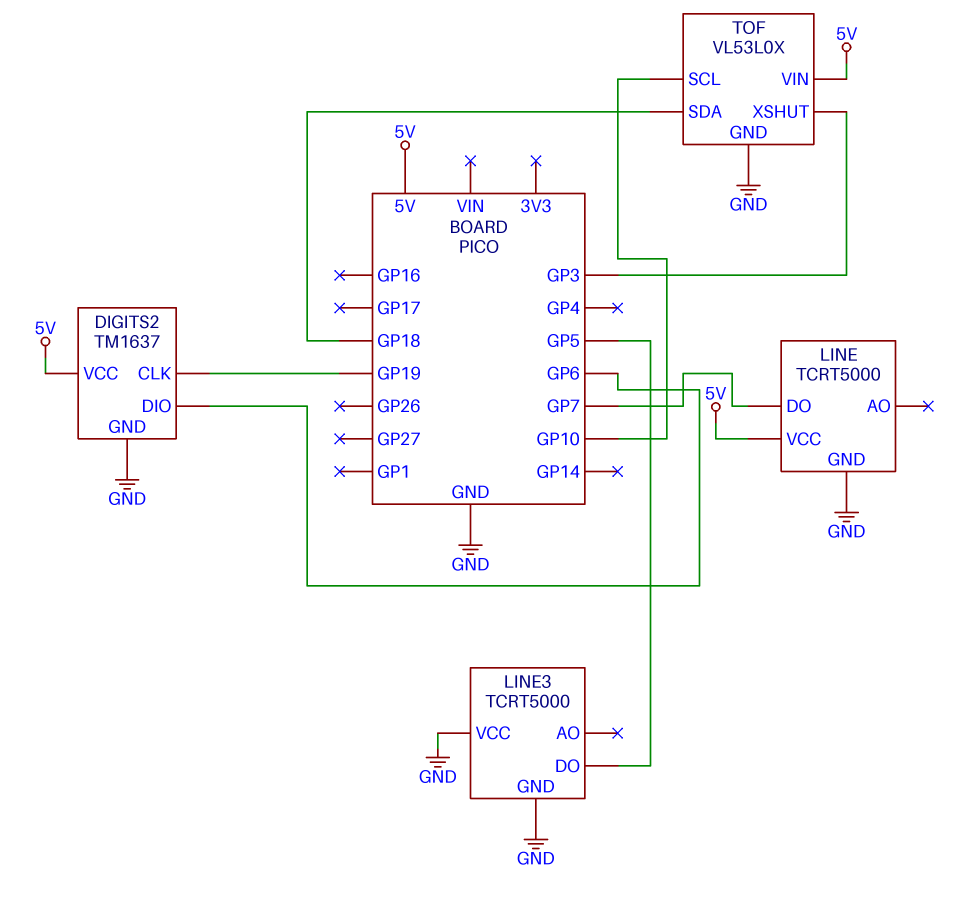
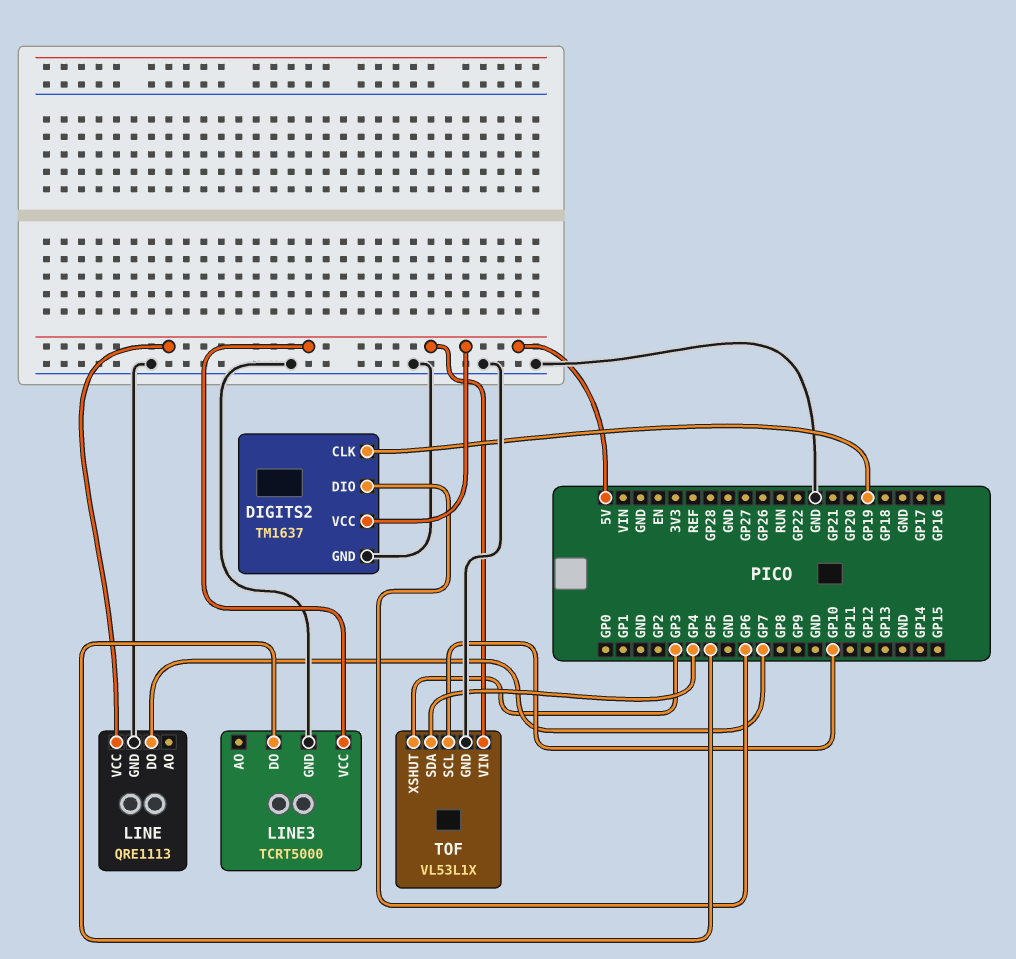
LINE: TCRT5000 -> QRE1113
LINE3 pin VCC: GND -> 5V
TOF: VL53L0X -> VL53L1X
TOF pin SDA: GP18 -> GP4

